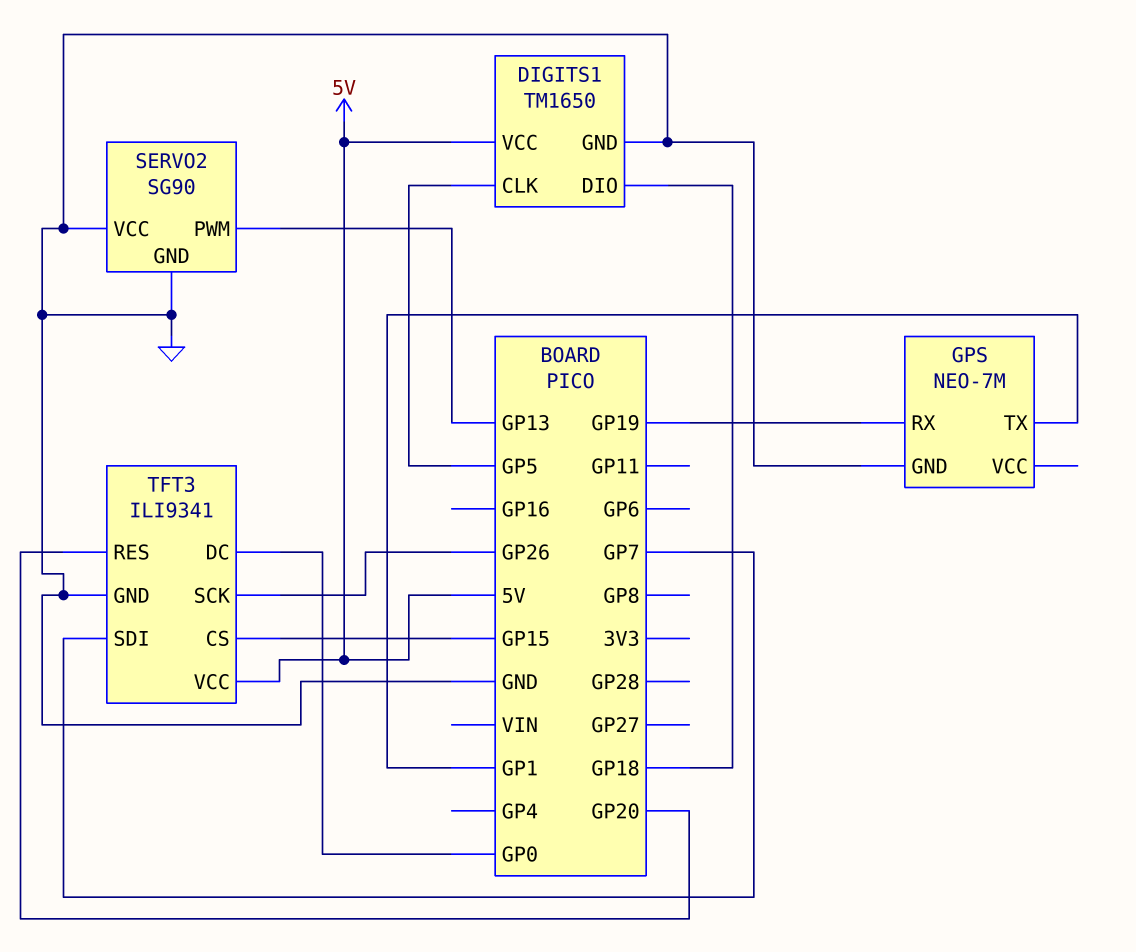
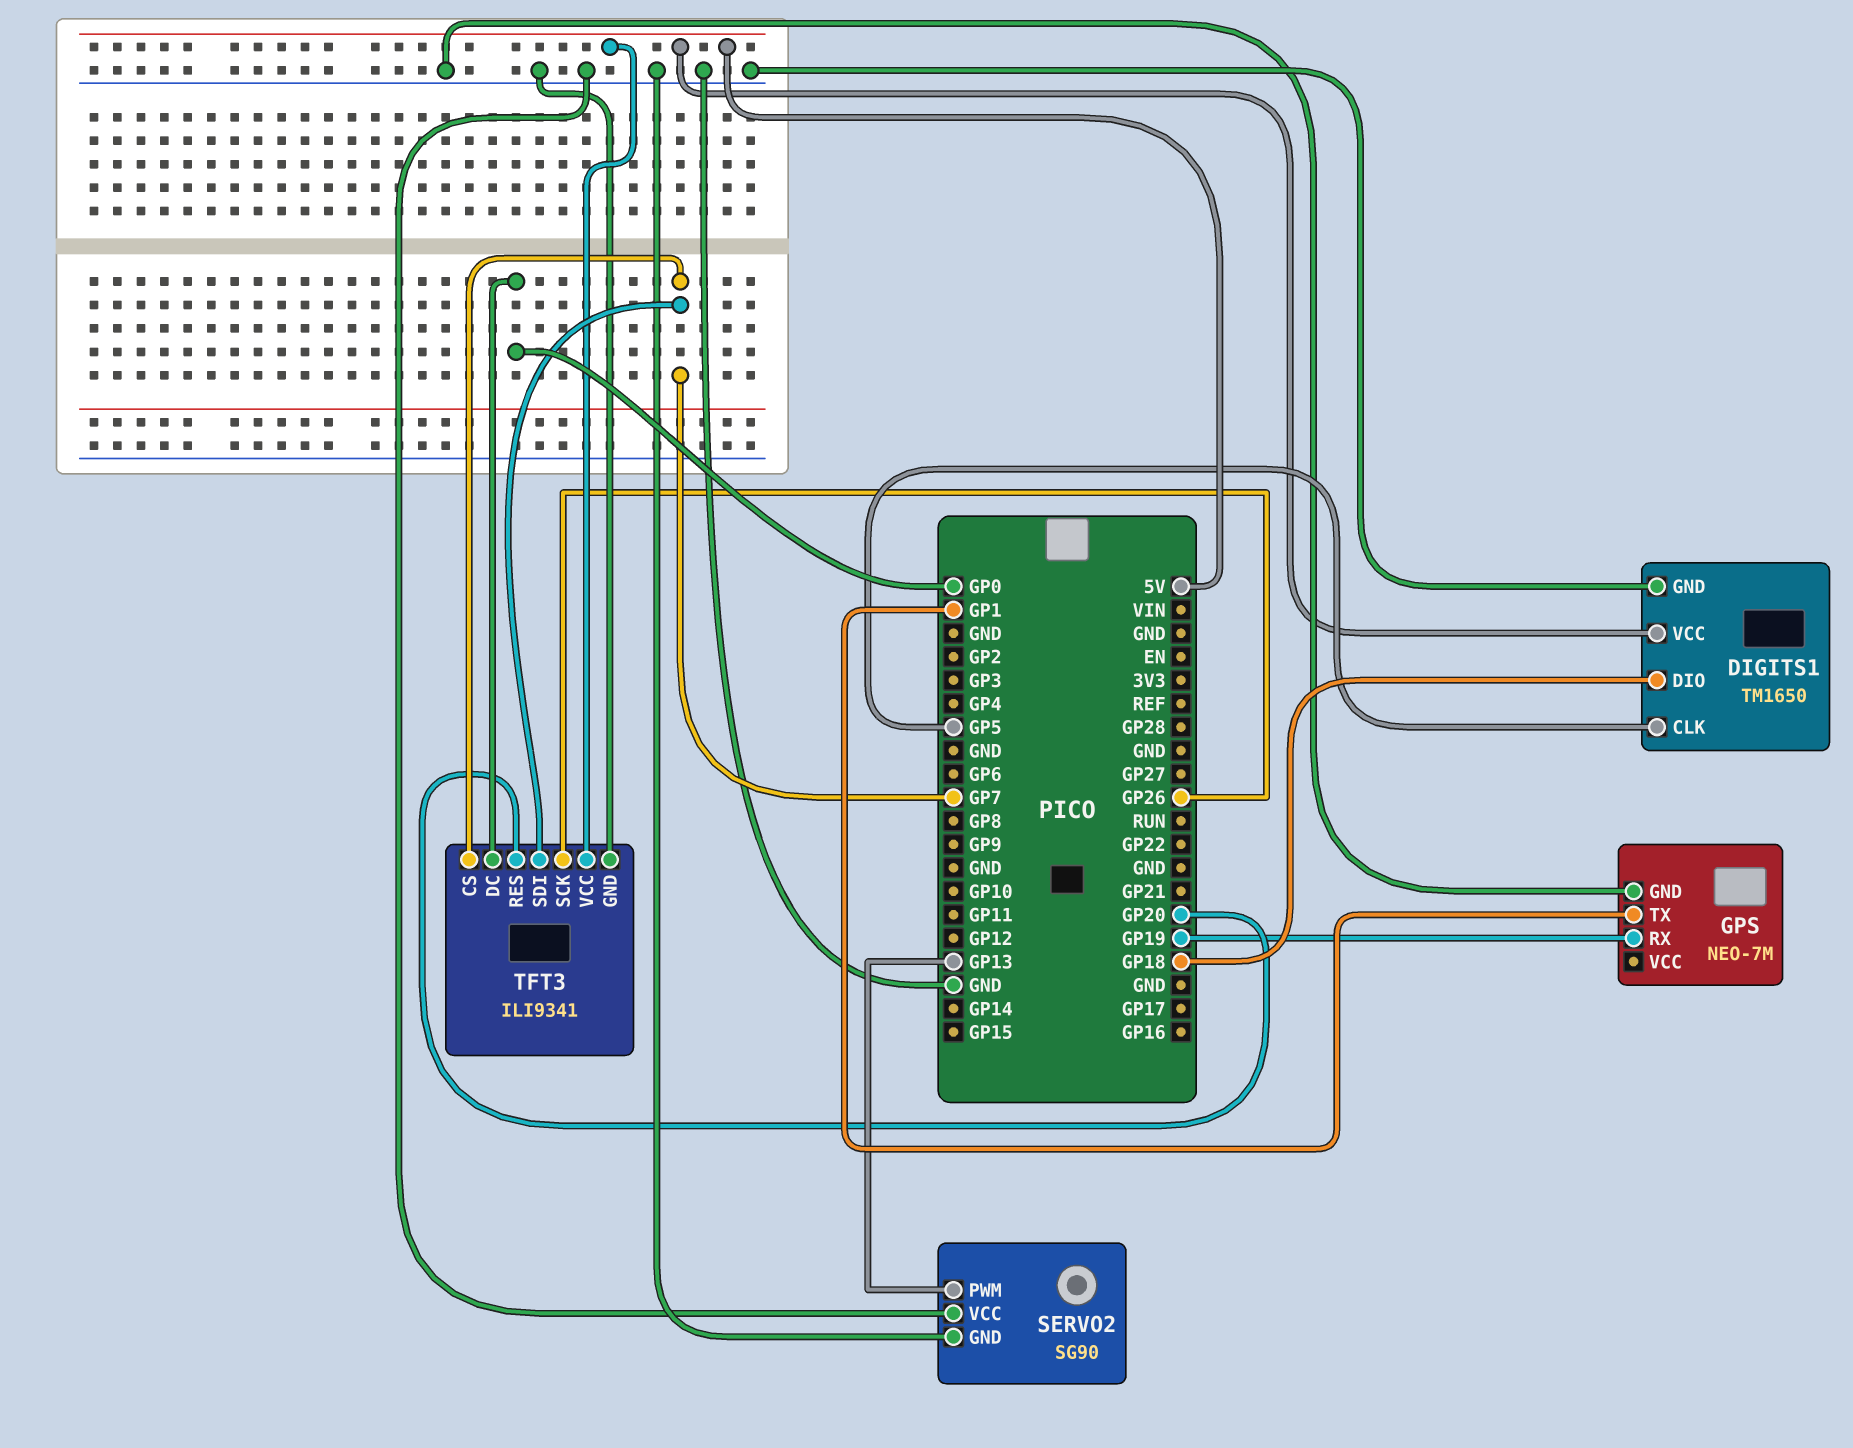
TFT3 pin CS: GP15 -> GP7

